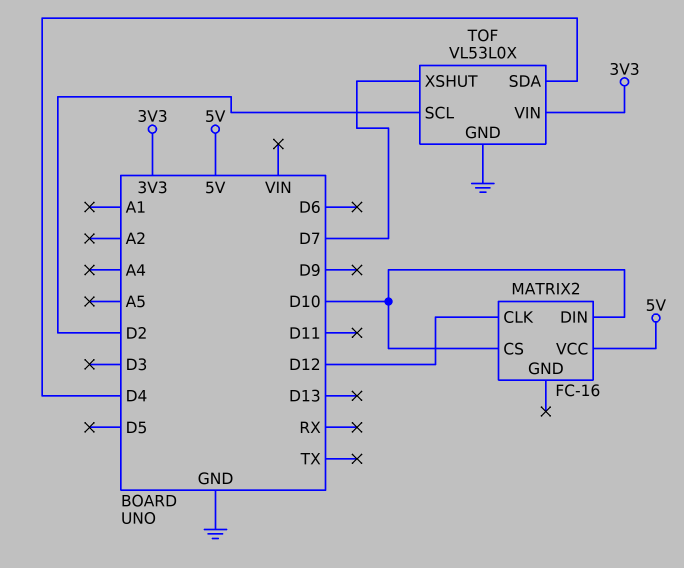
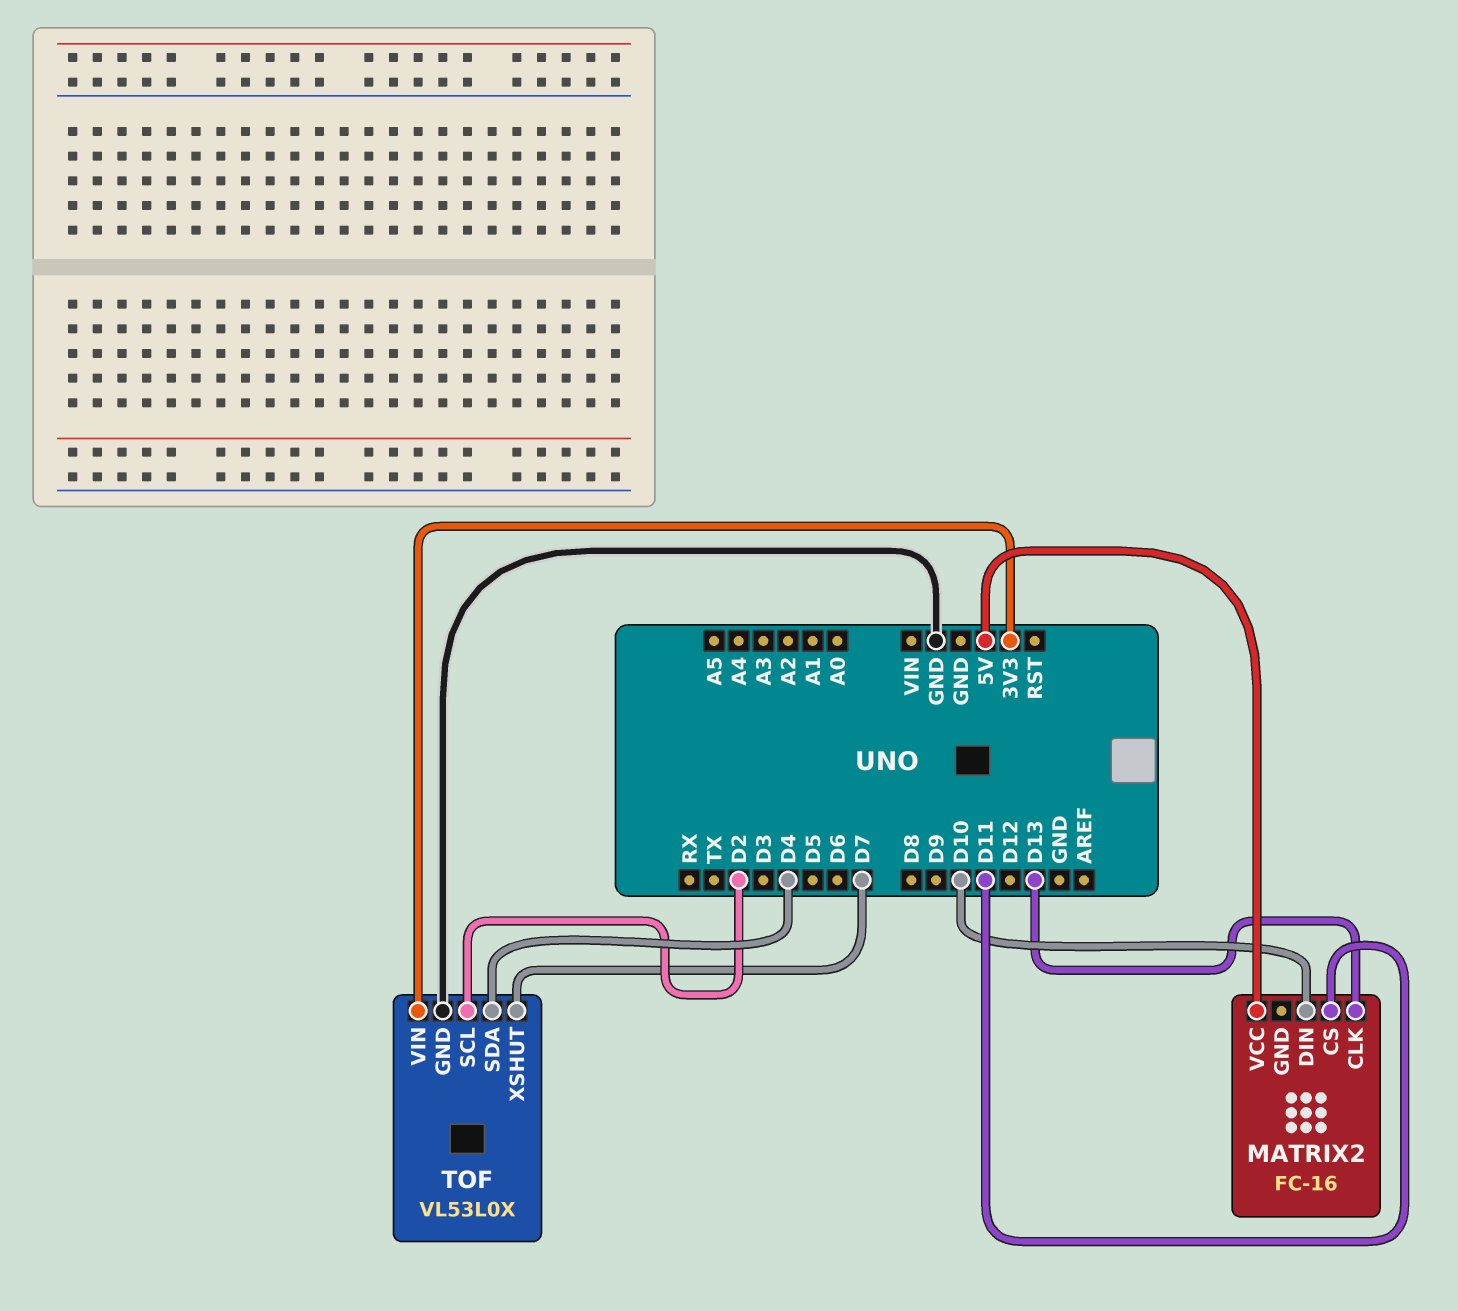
MATRIX2 pin CLK: D12 -> D13
MATRIX2 pin CS: D10 -> D11

